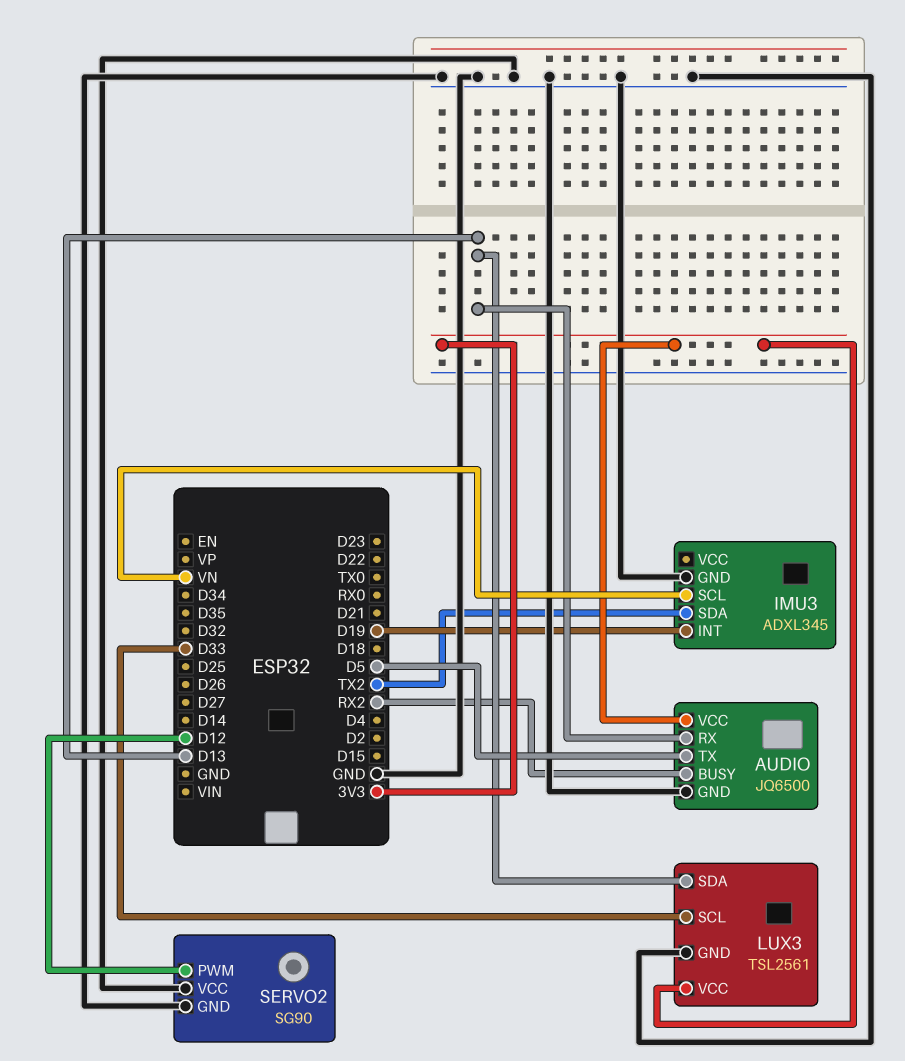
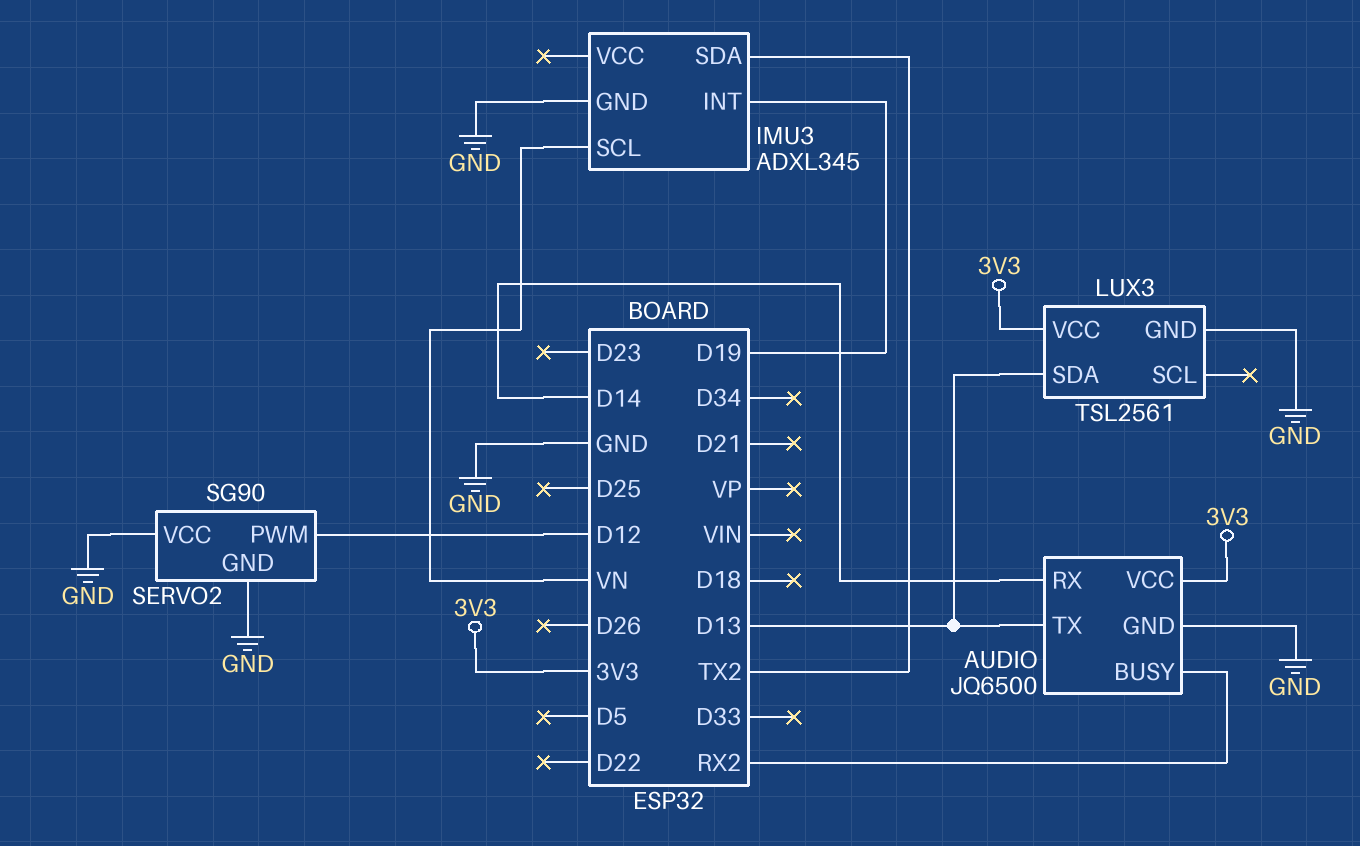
AUDIO pin RX: D13 -> D14
AUDIO pin TX: D5 -> D13
LUX3 pin SCL: D33 -> none

